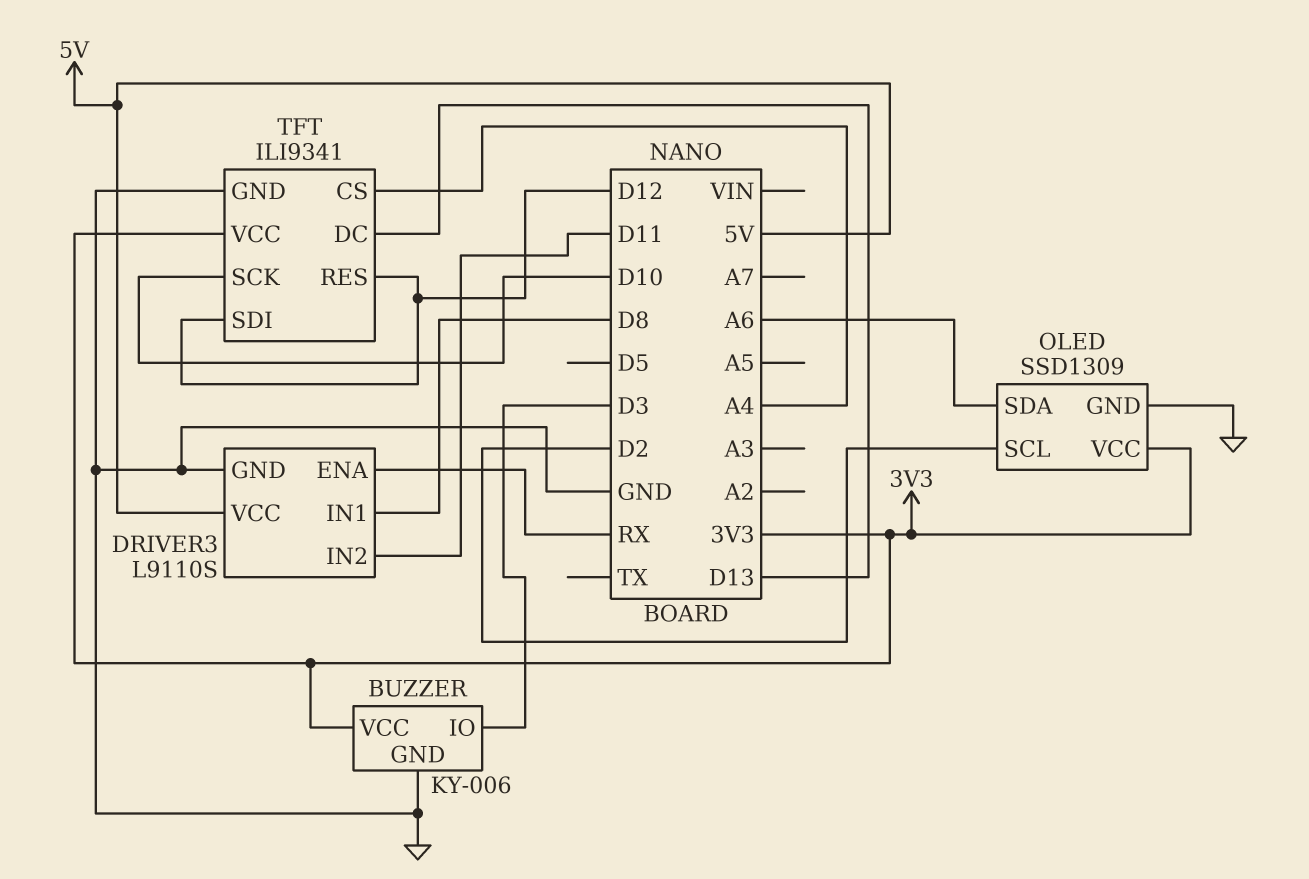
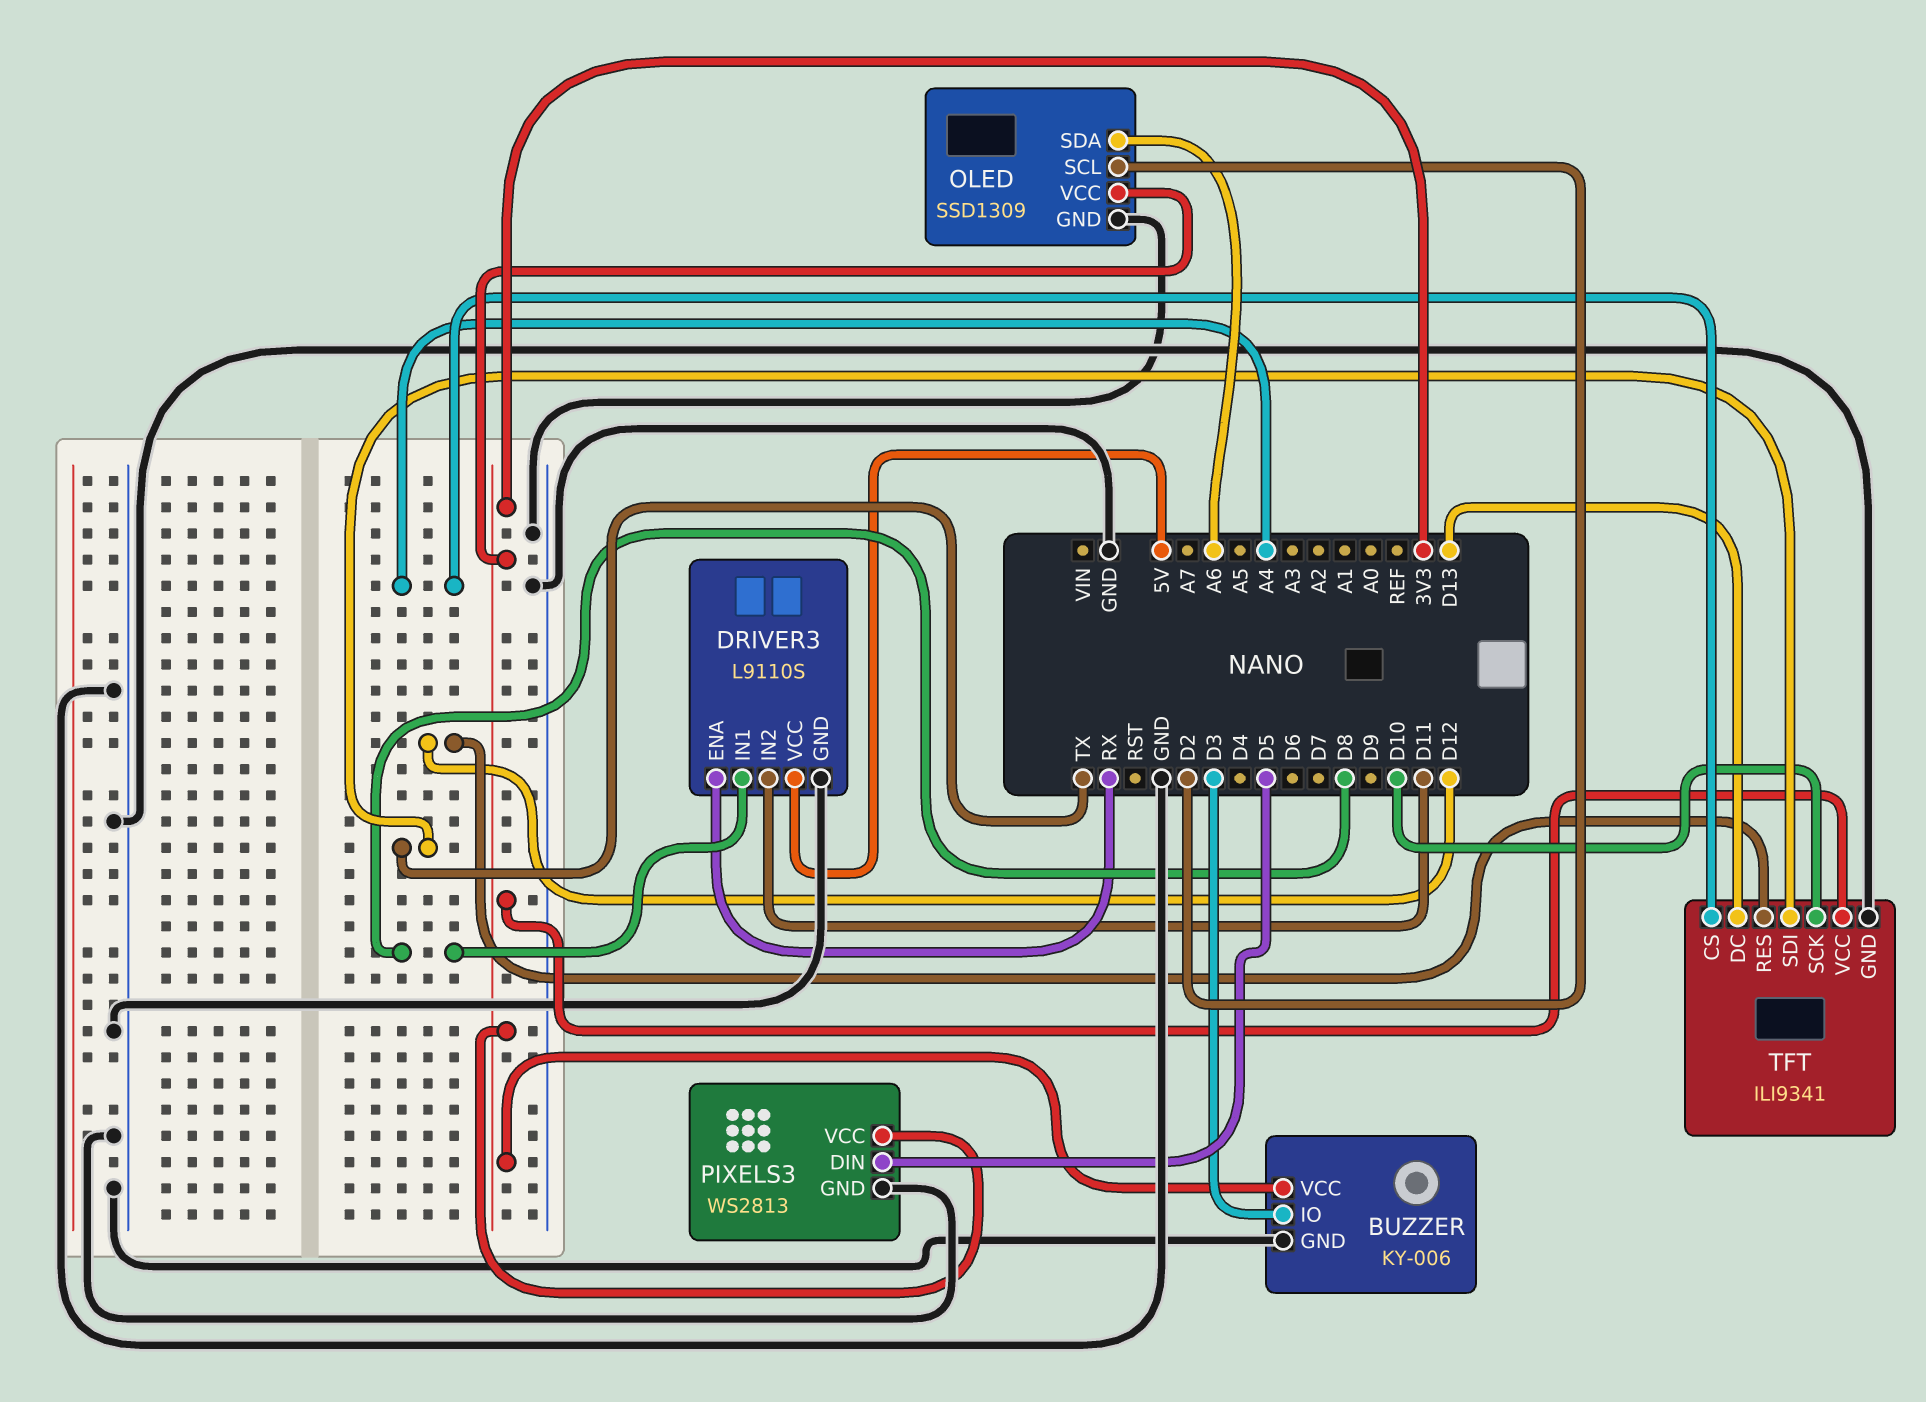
PIXELS3: none -> WS2813
PIXELS3 pin DIN: none -> D5
PIXELS3 pin GND: none -> GND
PIXELS3 pin VCC: none -> 3V3
TFT pin SDI: D12 -> TX

